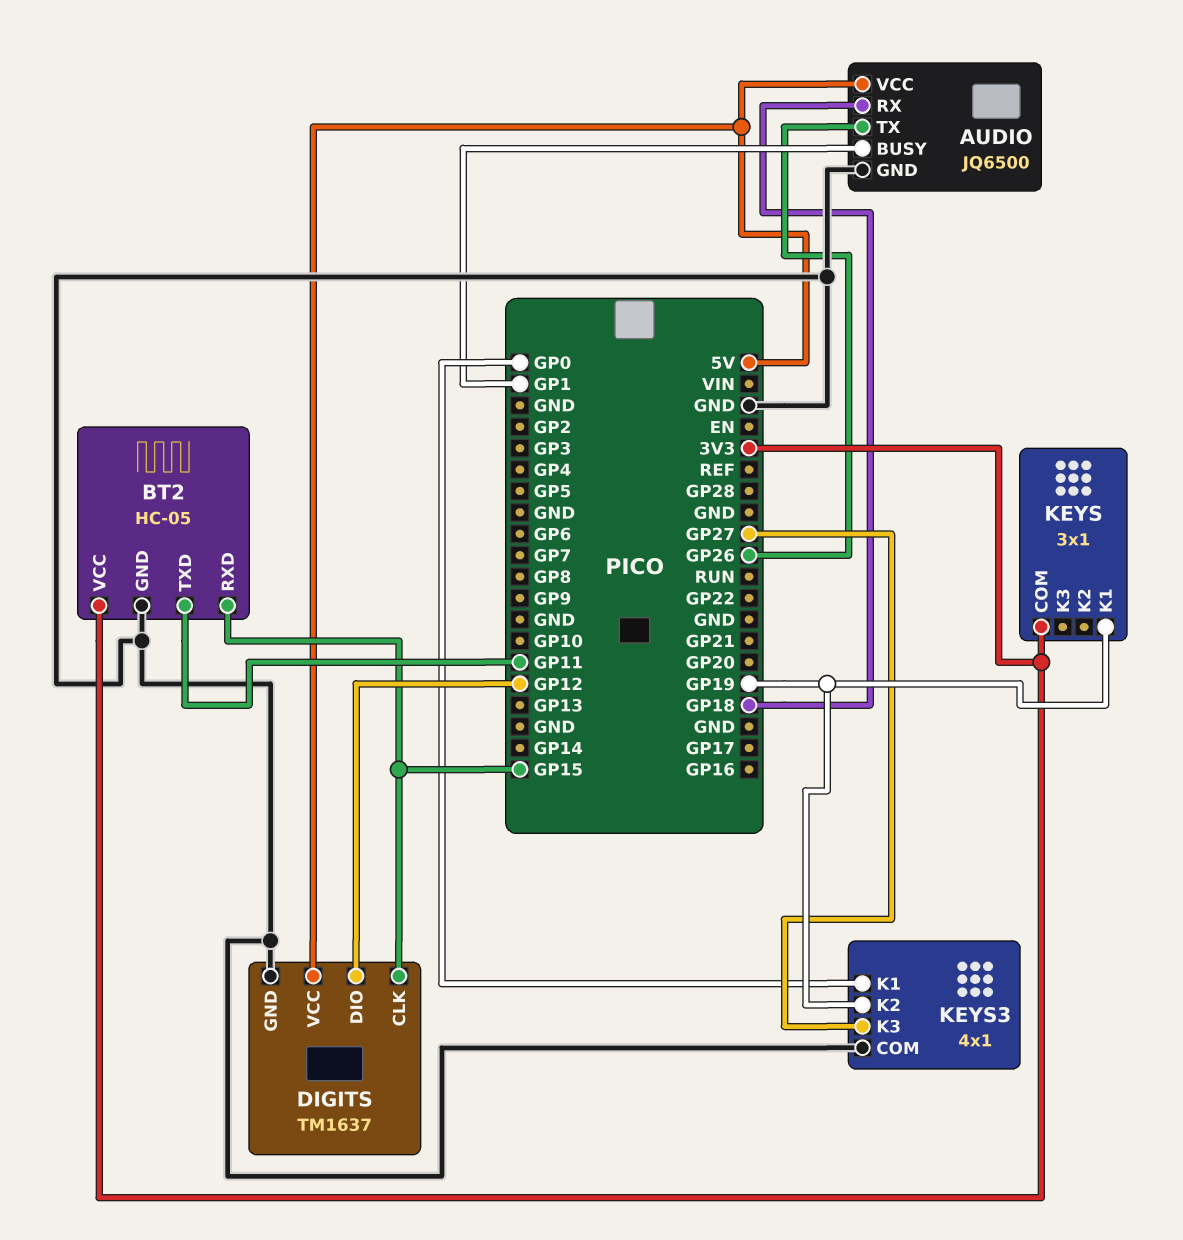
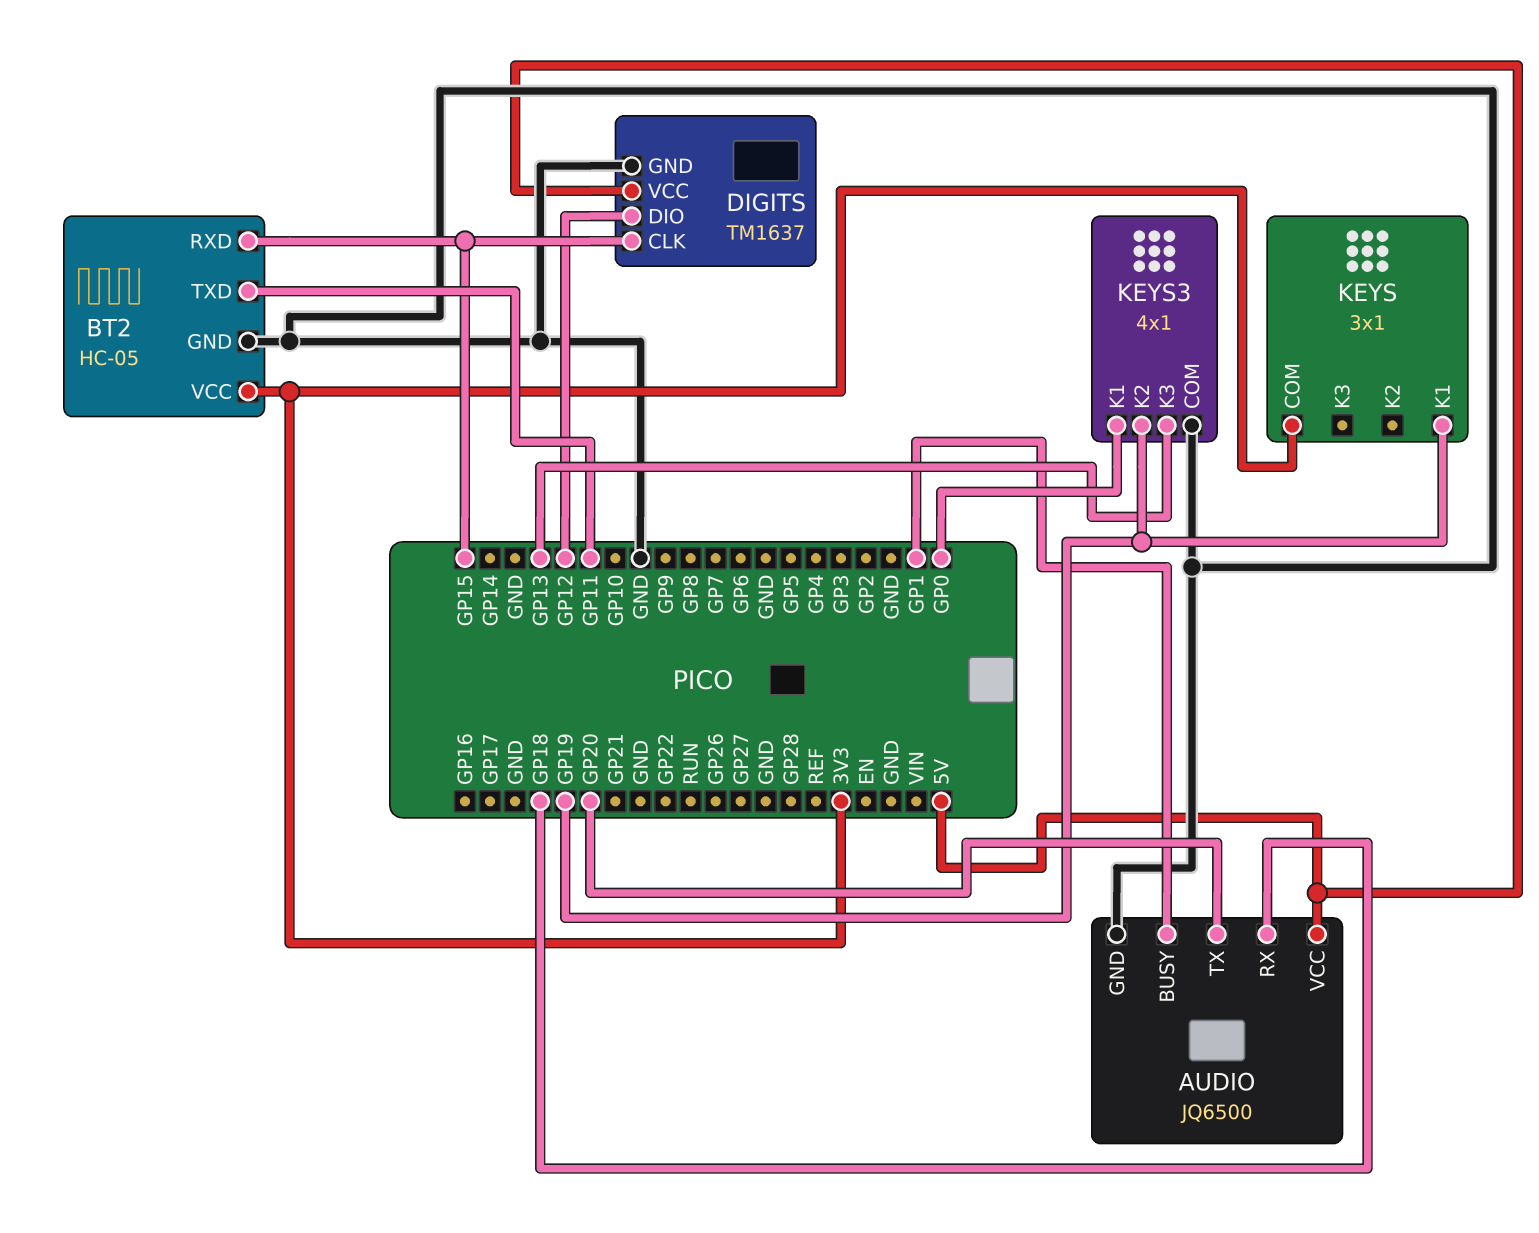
AUDIO pin TX: GP26 -> GP20
KEYS3 pin K3: GP27 -> GP13

